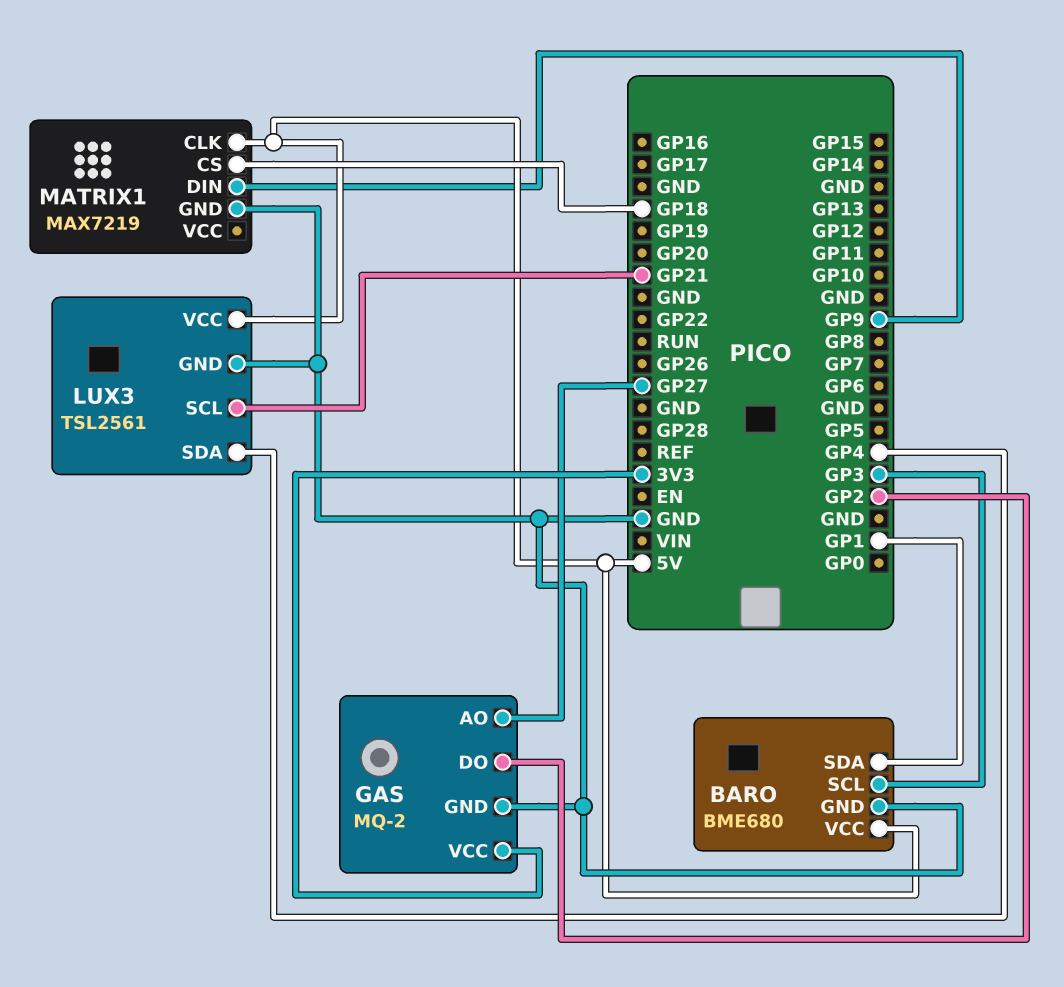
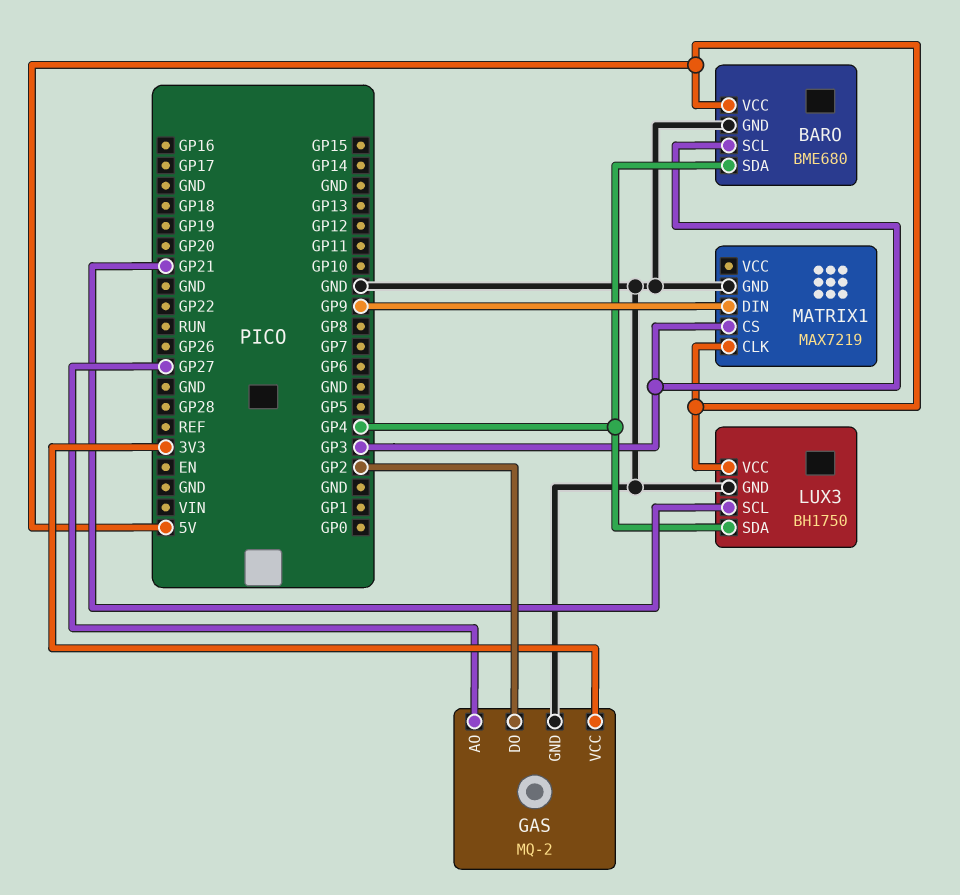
BARO pin SDA: GP1 -> GP4
LUX3: TSL2561 -> BH1750
MATRIX1 pin CS: GP18 -> GP3

